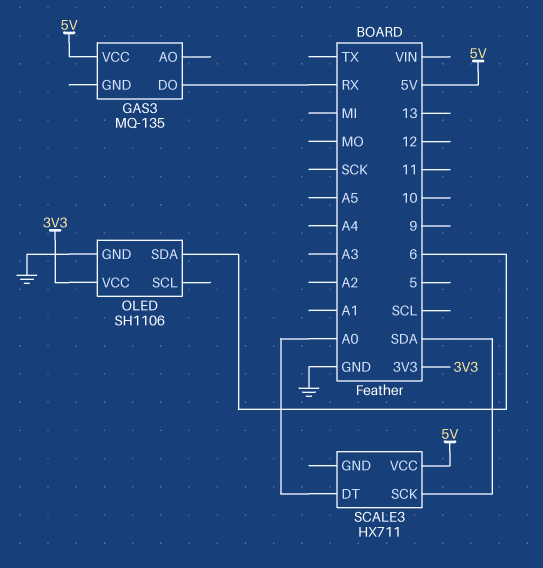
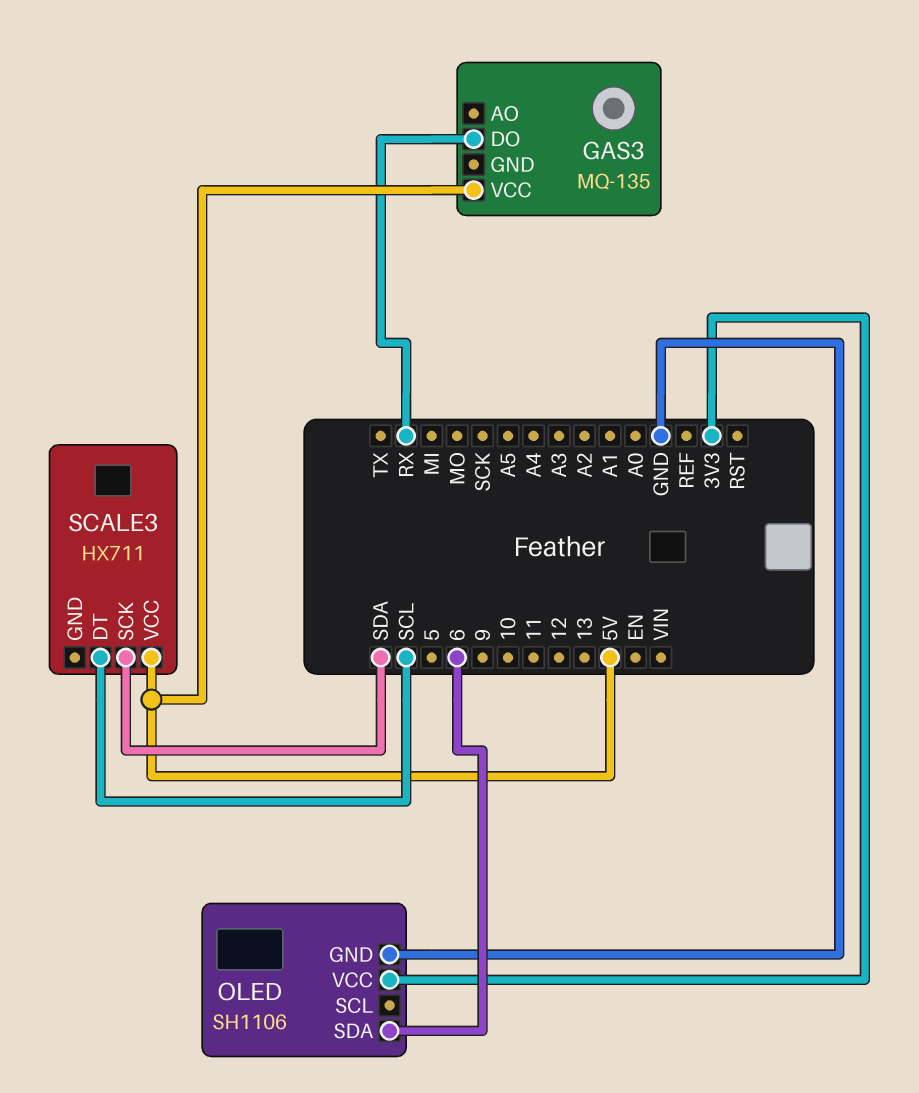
SCALE3 pin DT: A0 -> SCL

